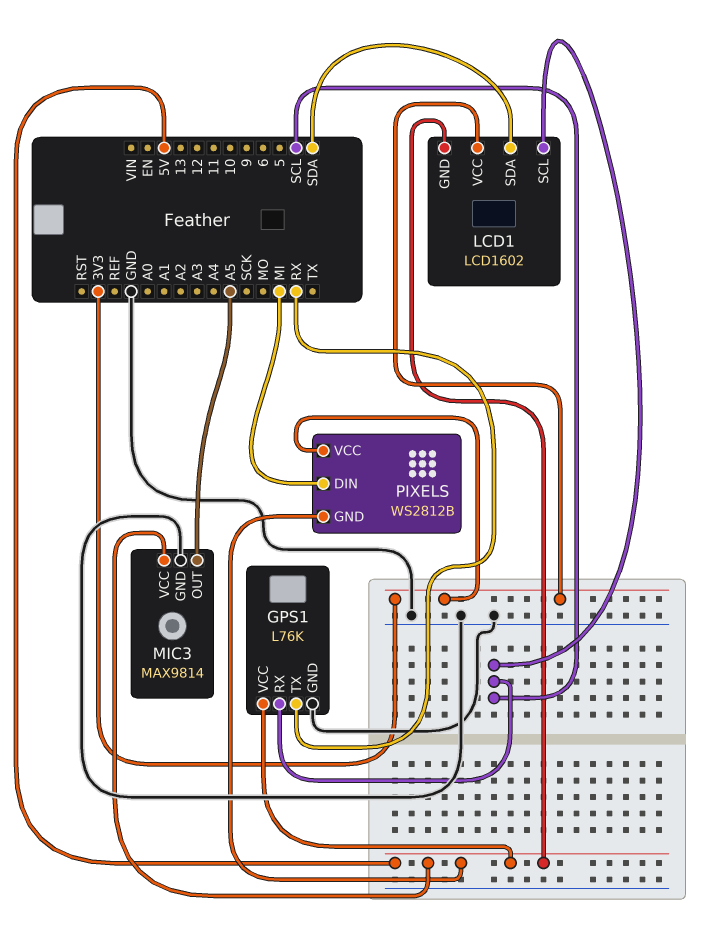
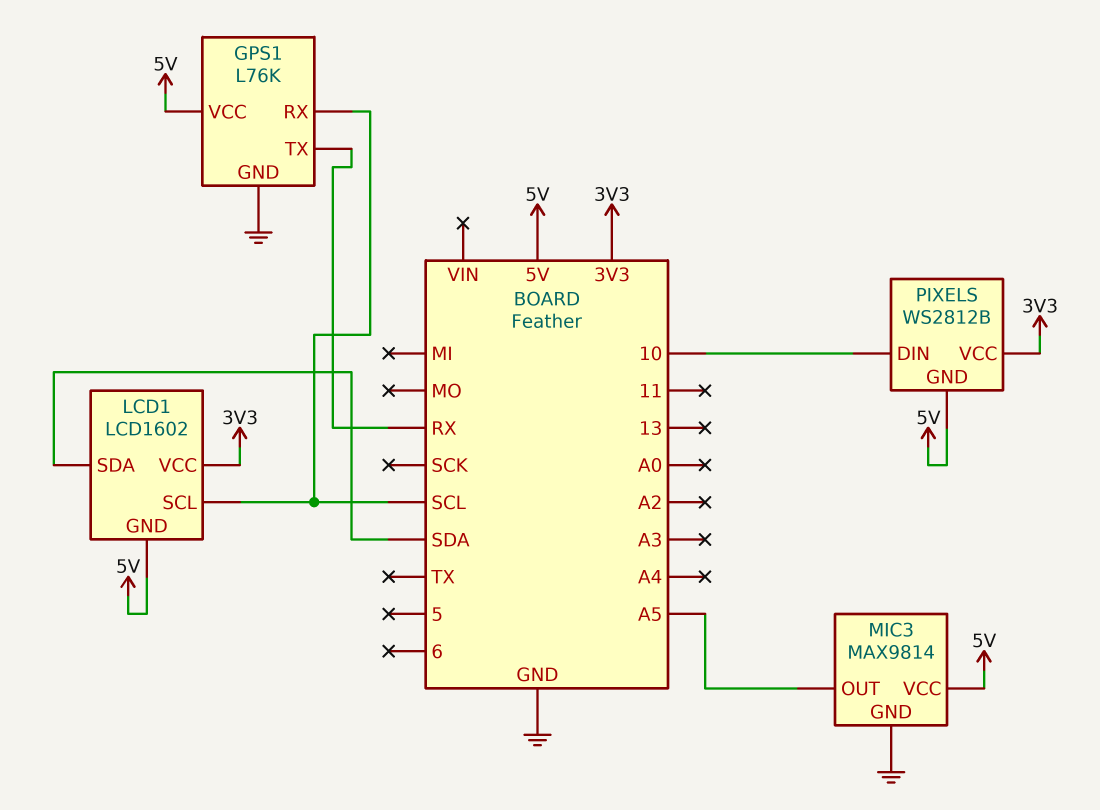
PIXELS pin DIN: MI -> 10

